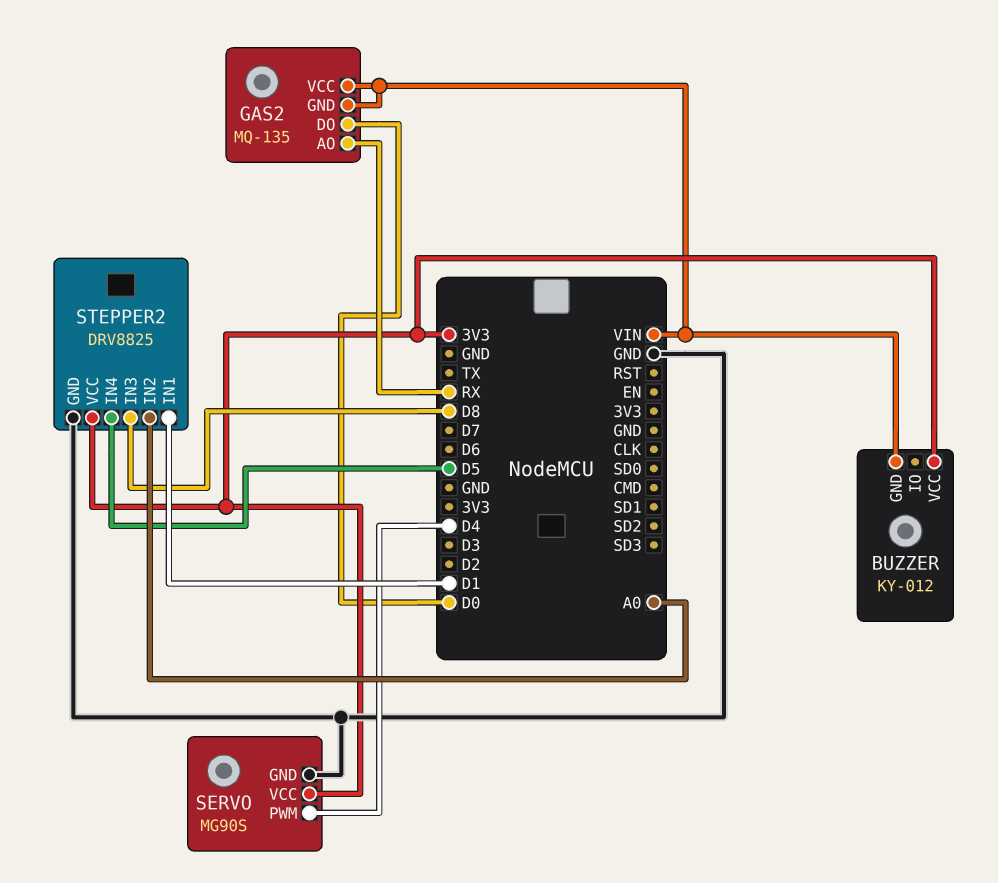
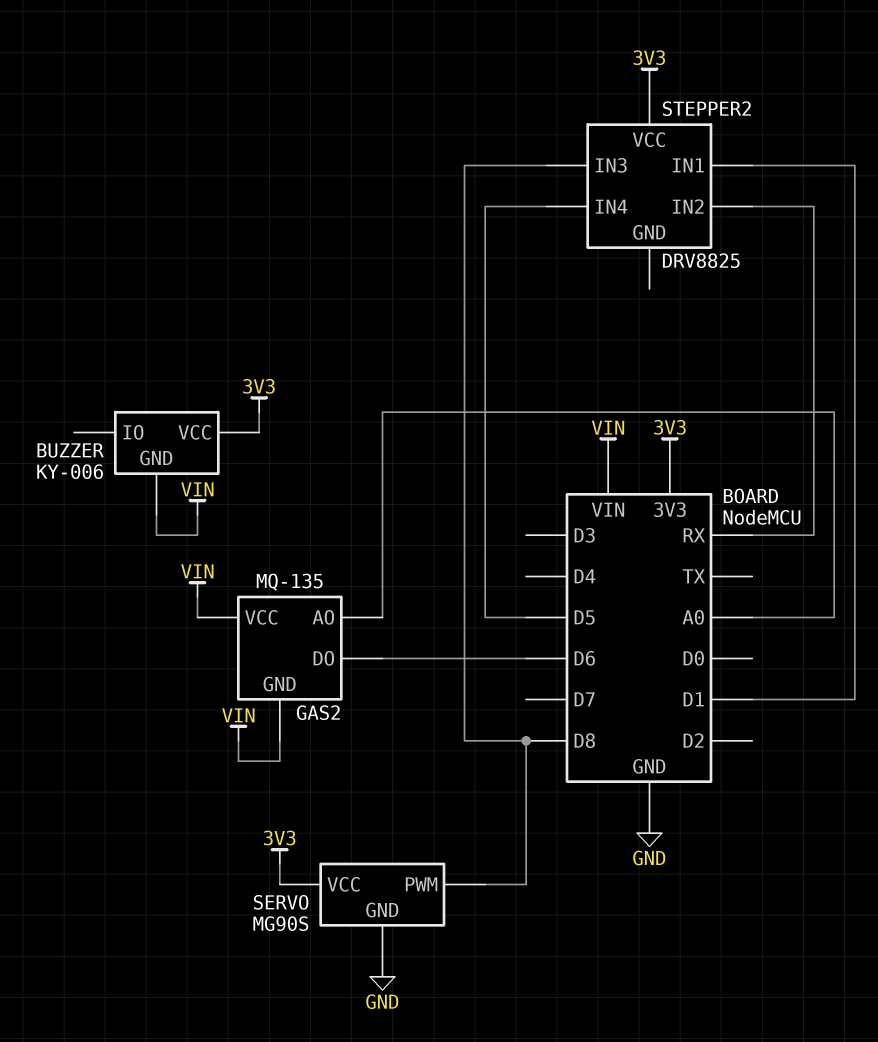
BUZZER: KY-012 -> KY-006
GAS2 pin AO: RX -> A0
GAS2 pin DO: D0 -> D6
SERVO pin PWM: D4 -> D8
STEPPER2 pin GND: GND -> none
STEPPER2 pin IN2: A0 -> RX

